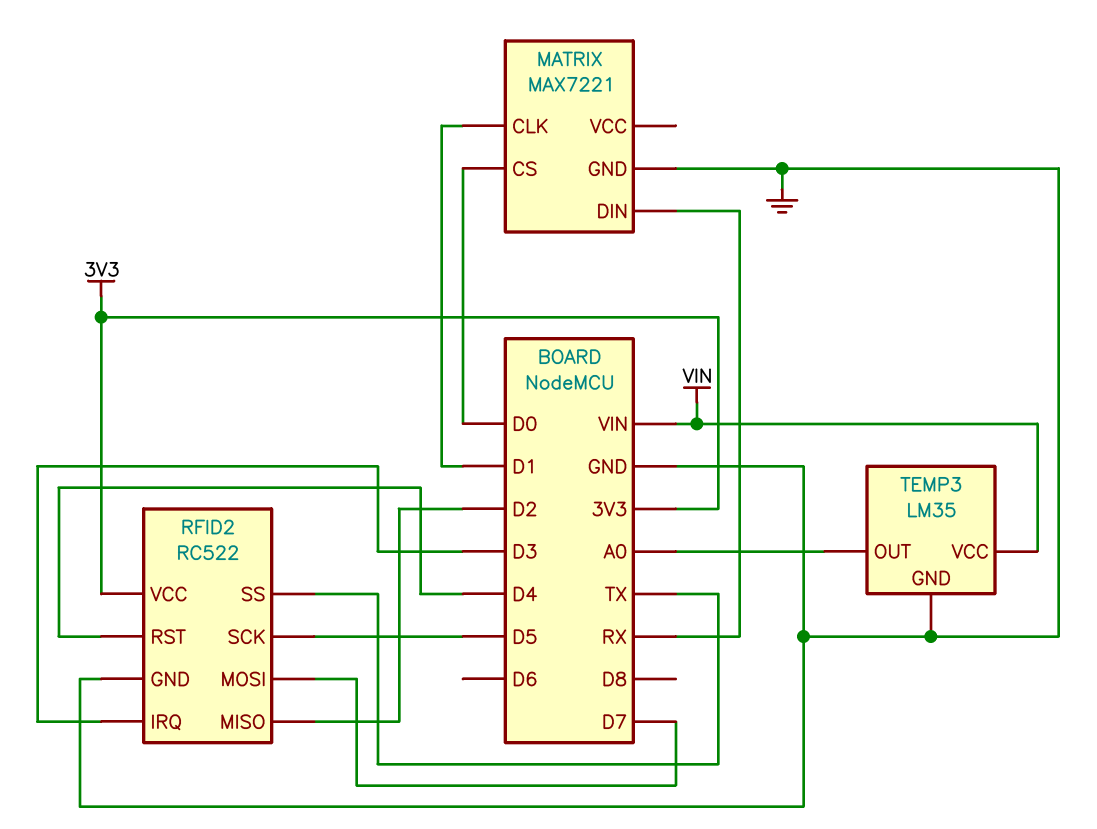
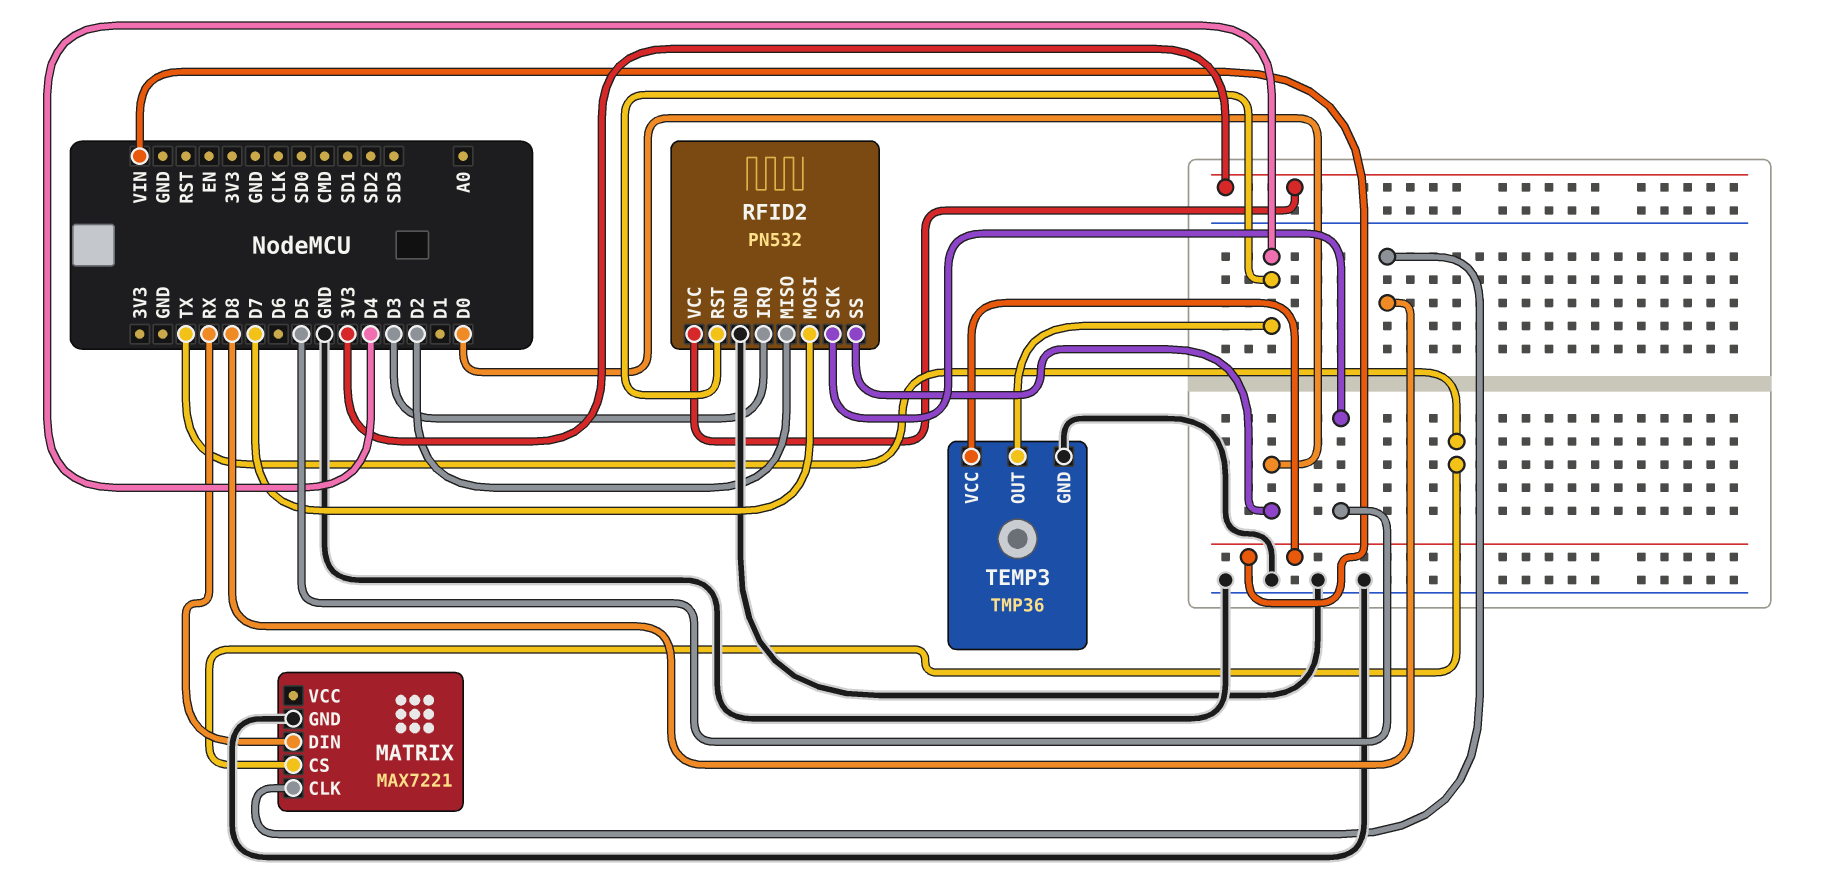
MATRIX pin CLK: D1 -> D8
MATRIX pin CS: D0 -> TX
RFID2: RC522 -> PN532
RFID2 pin SS: TX -> D0
TEMP3: LM35 -> TMP36
TEMP3 pin OUT: A0 -> D4

